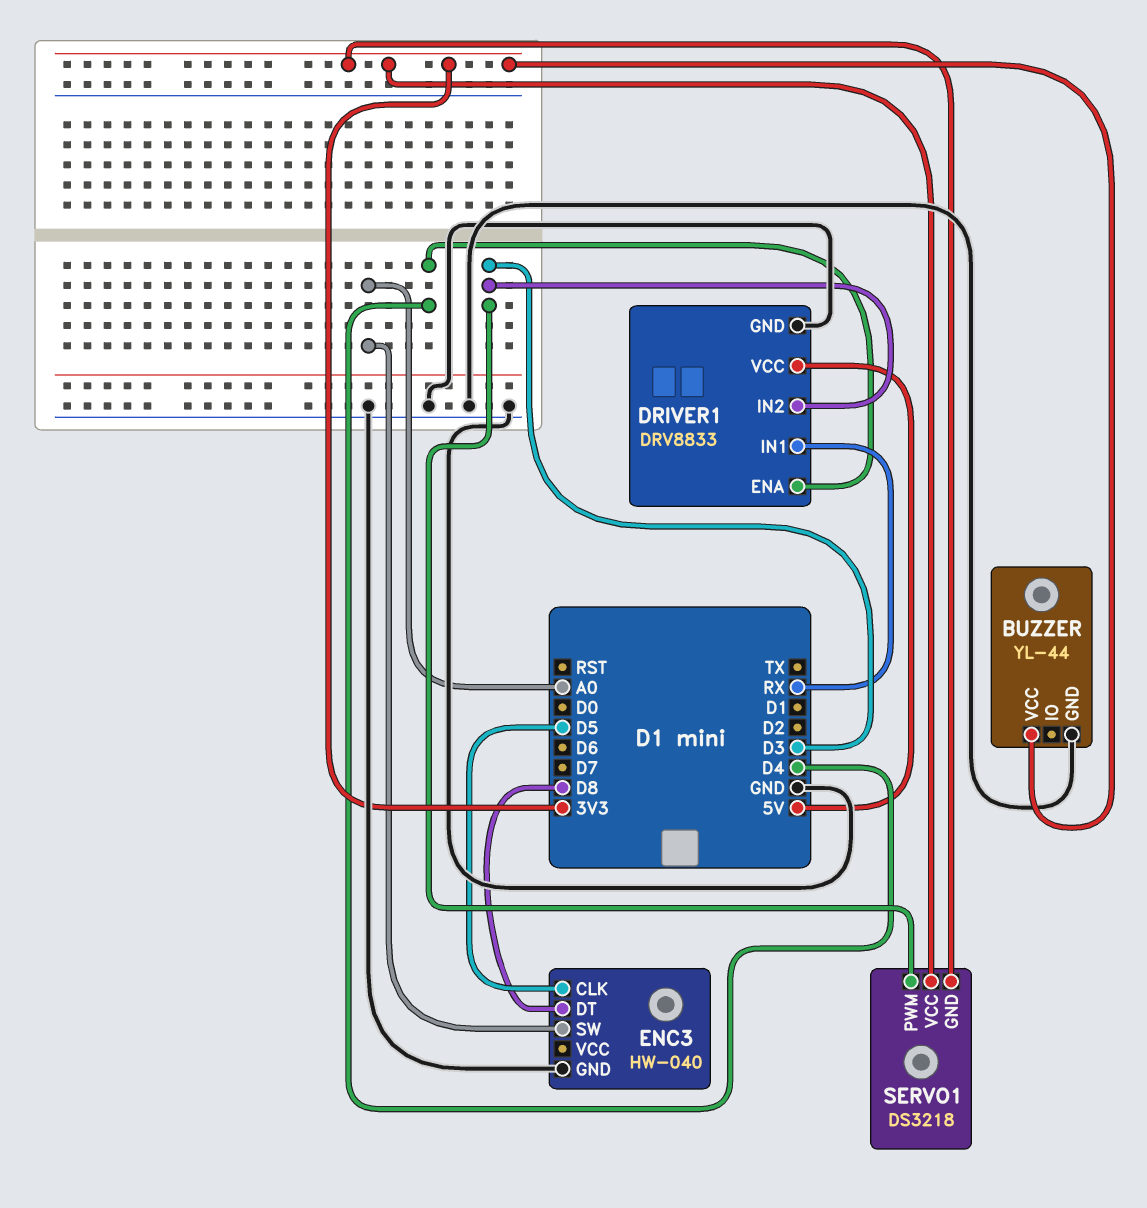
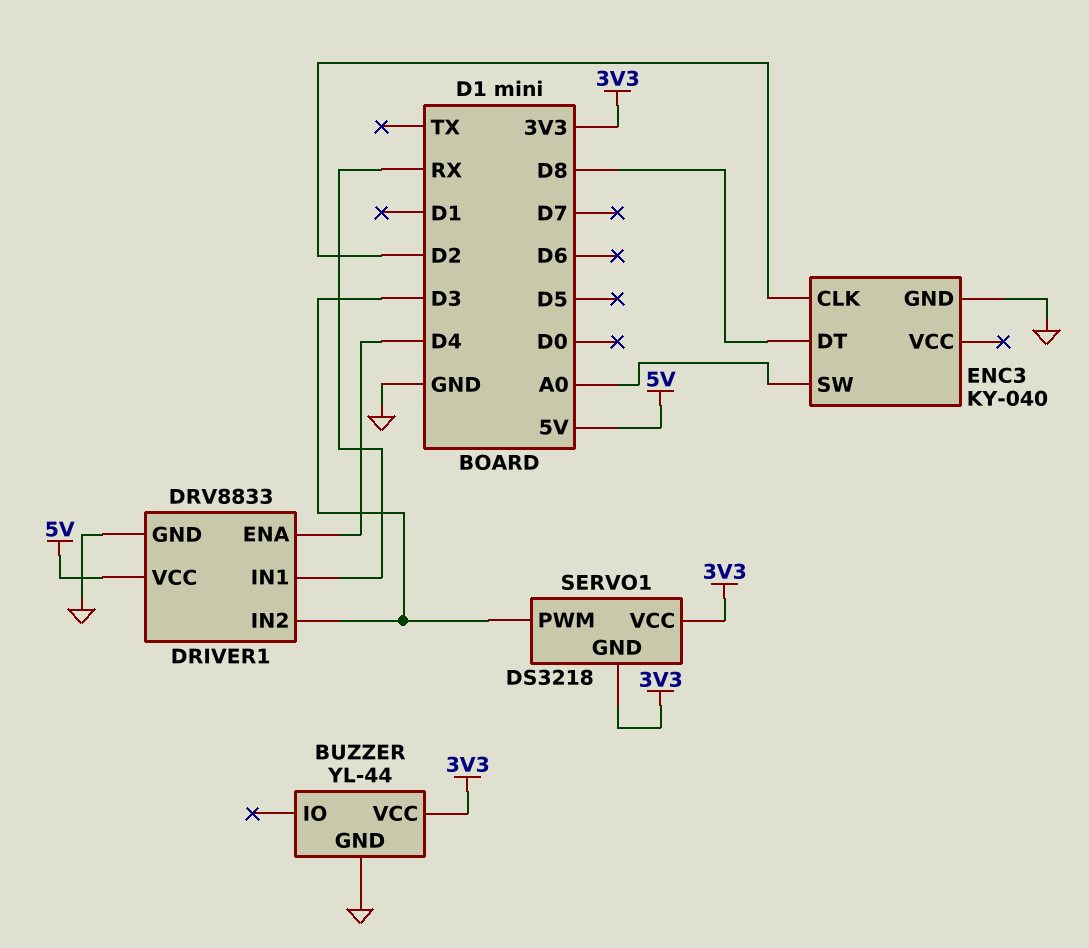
ENC3: HW-040 -> KY-040
ENC3 pin CLK: D5 -> D2

